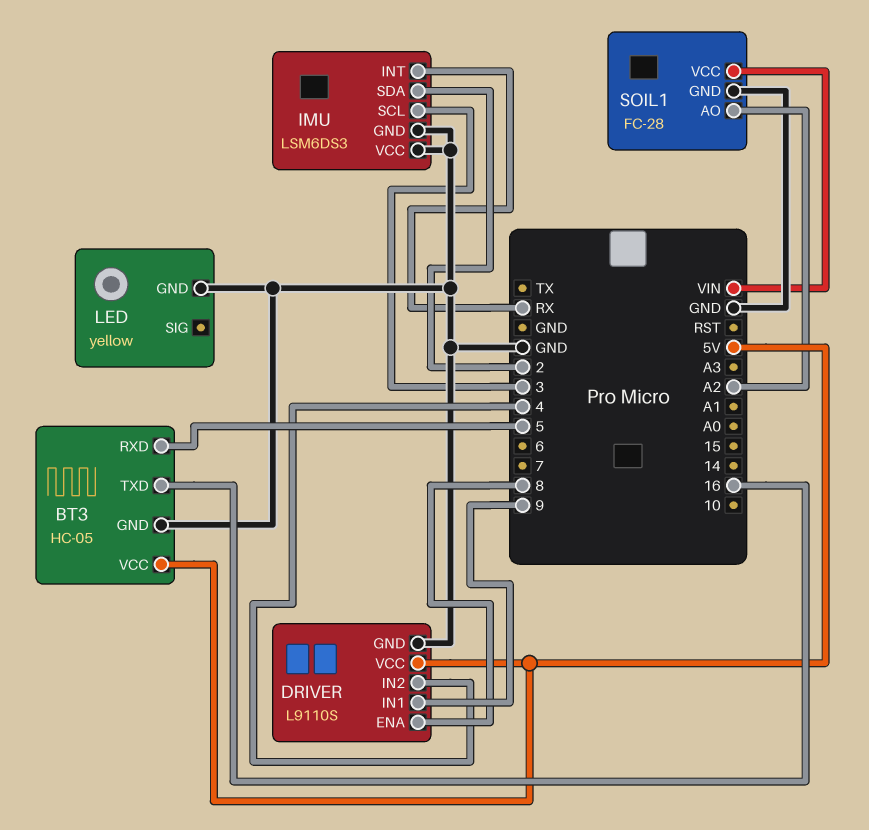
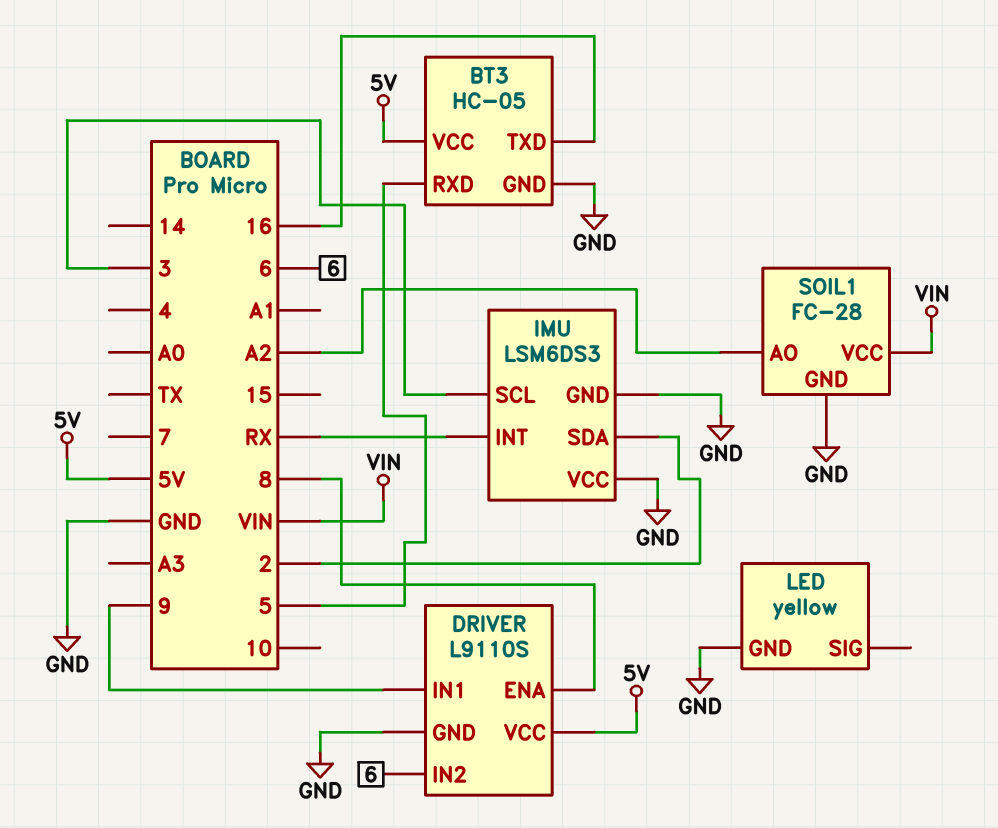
DRIVER pin IN2: 4 -> 6

